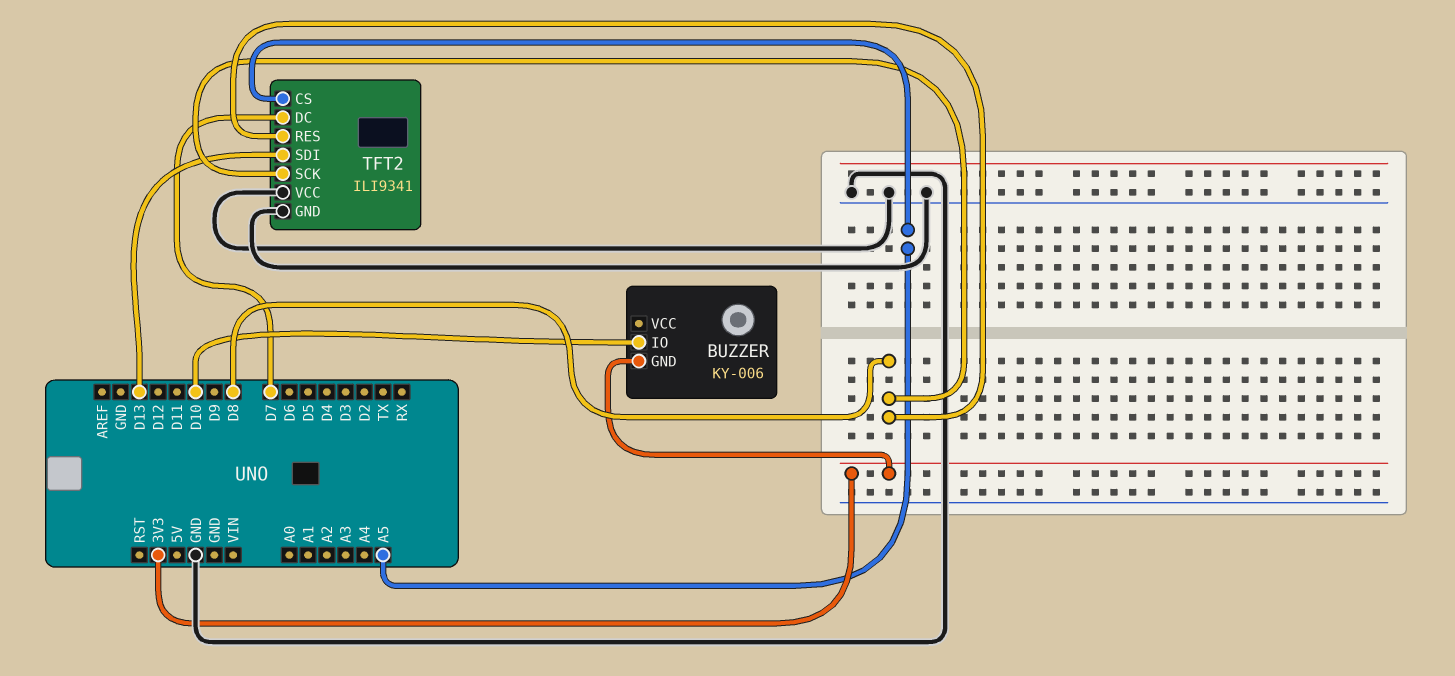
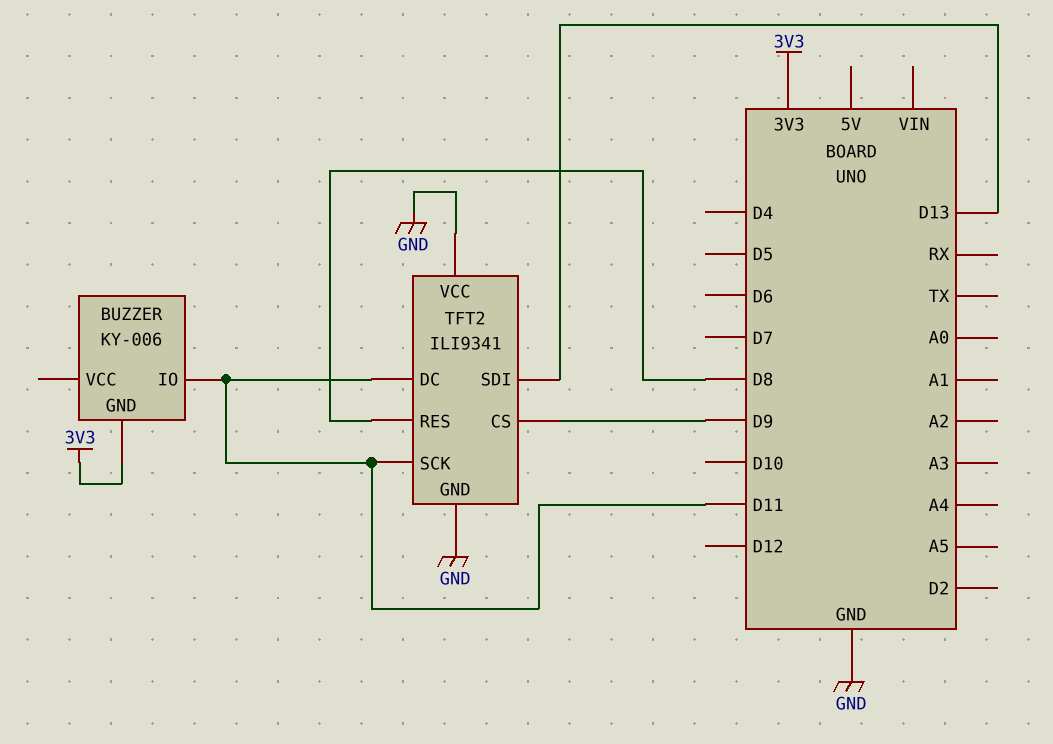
BUZZER pin IO: D10 -> D11
TFT2 pin CS: A5 -> D9
TFT2 pin DC: D7 -> D11
TFT2 pin SCK: D8 -> D11

